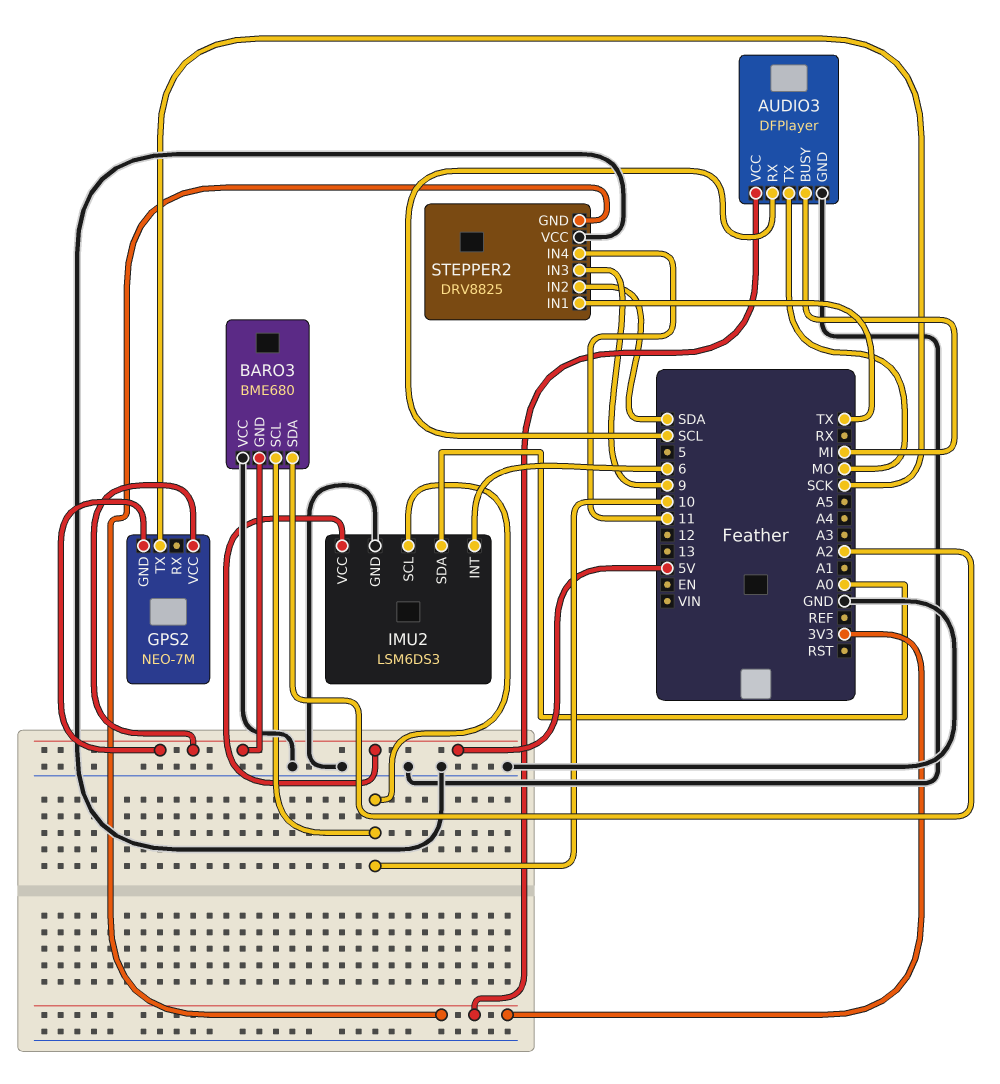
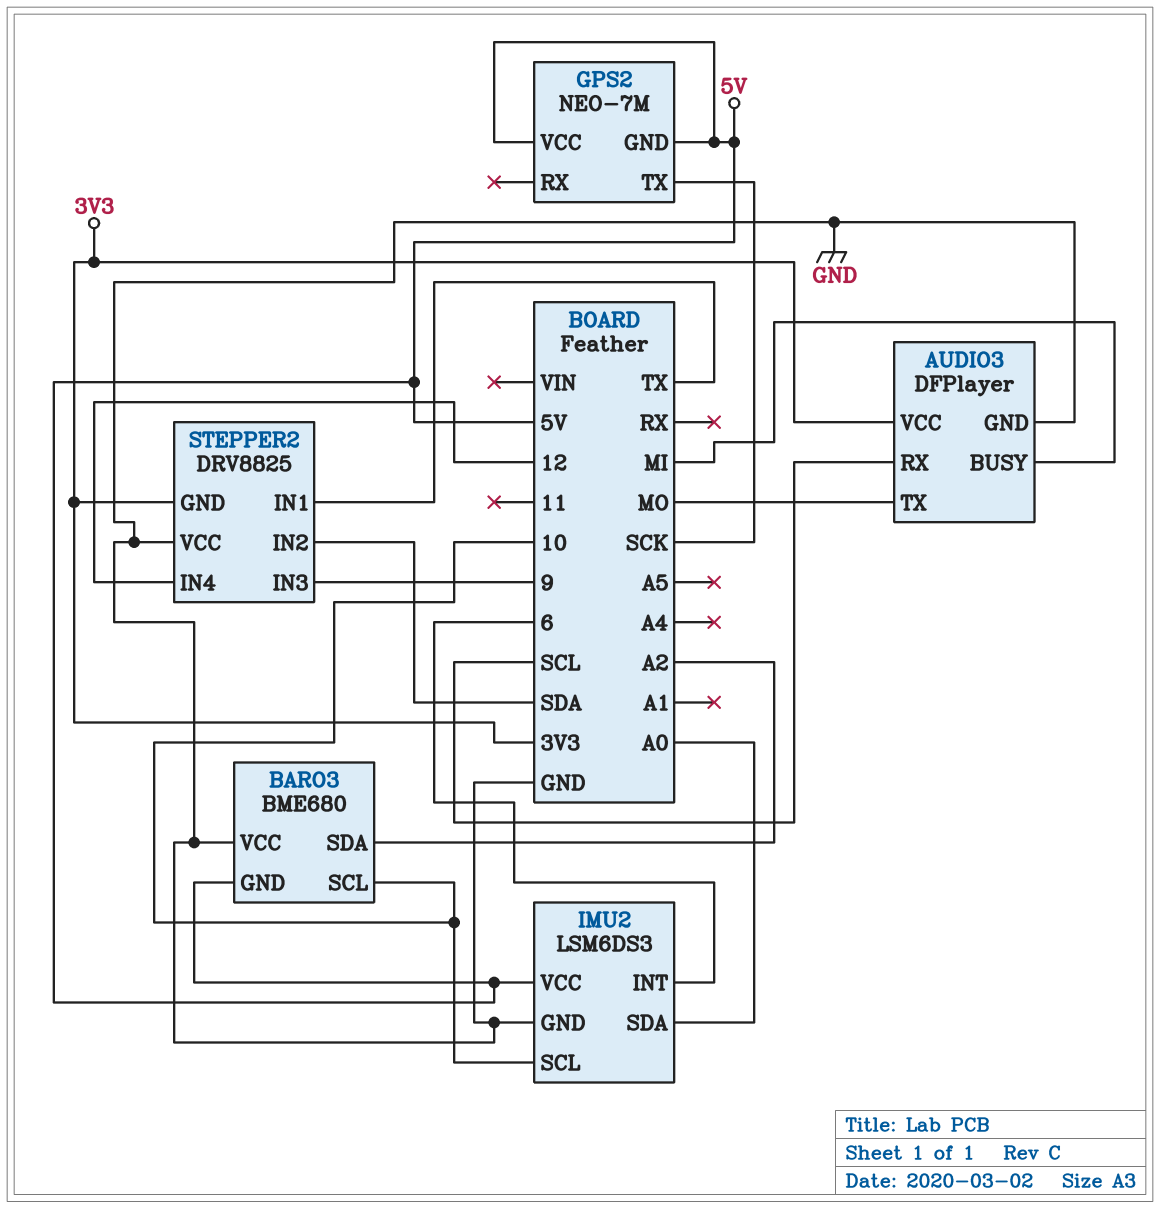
STEPPER2 pin IN4: 11 -> 12

